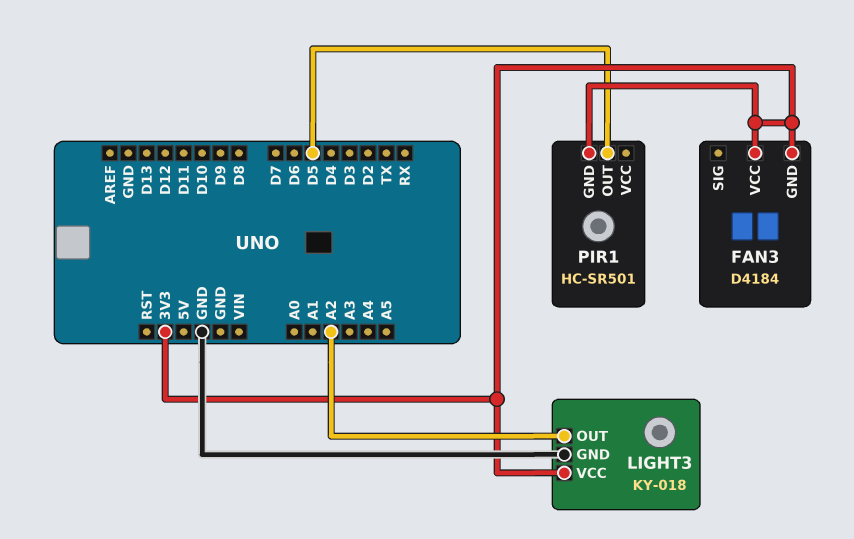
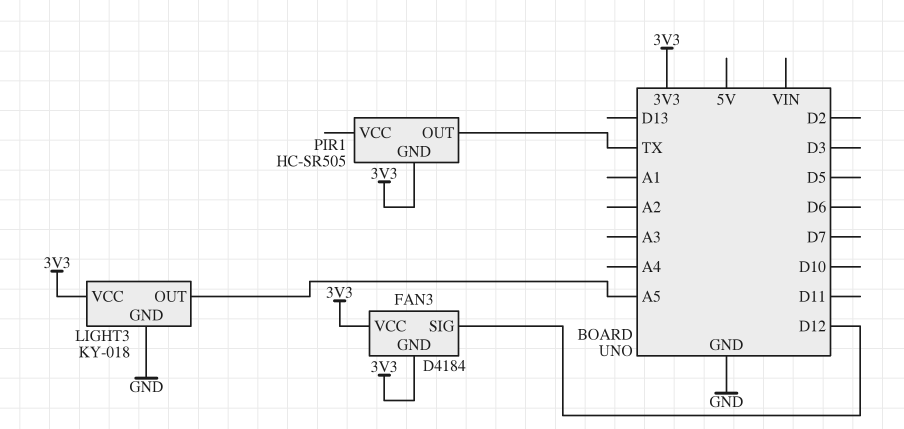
FAN3 pin SIG: none -> D12
LIGHT3 pin OUT: A2 -> A5
PIR1: HC-SR501 -> HC-SR505
PIR1 pin OUT: D5 -> TX

